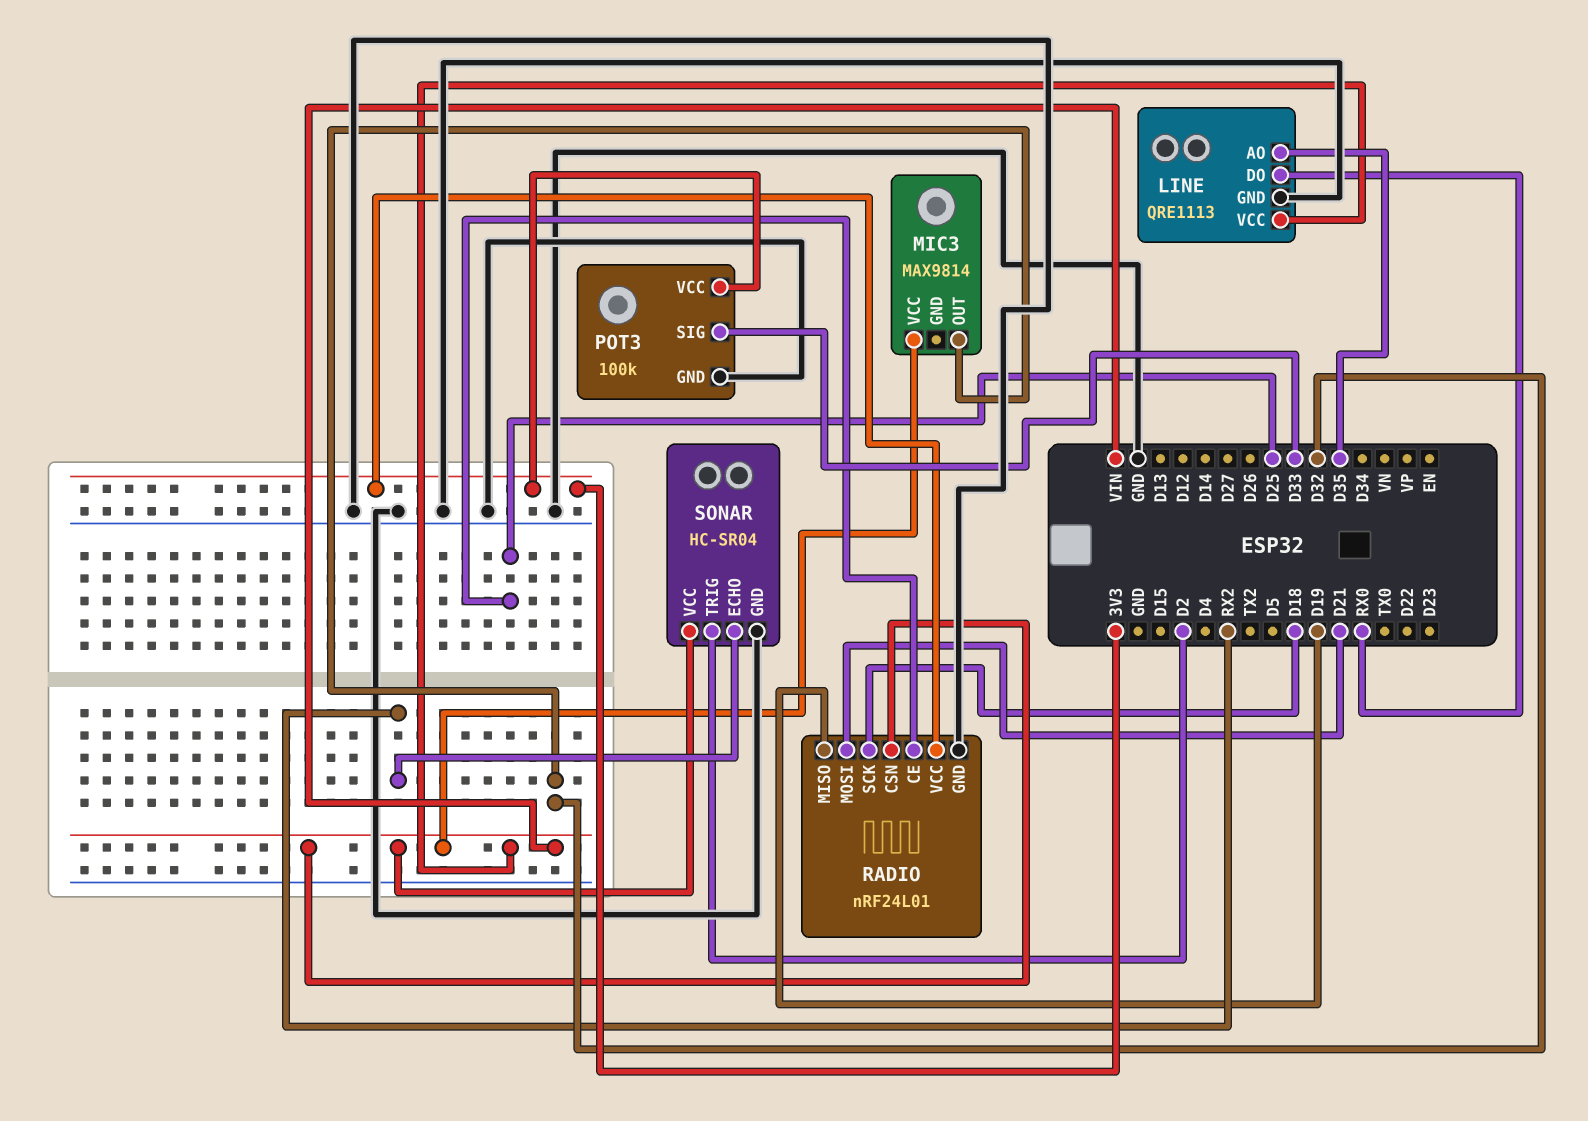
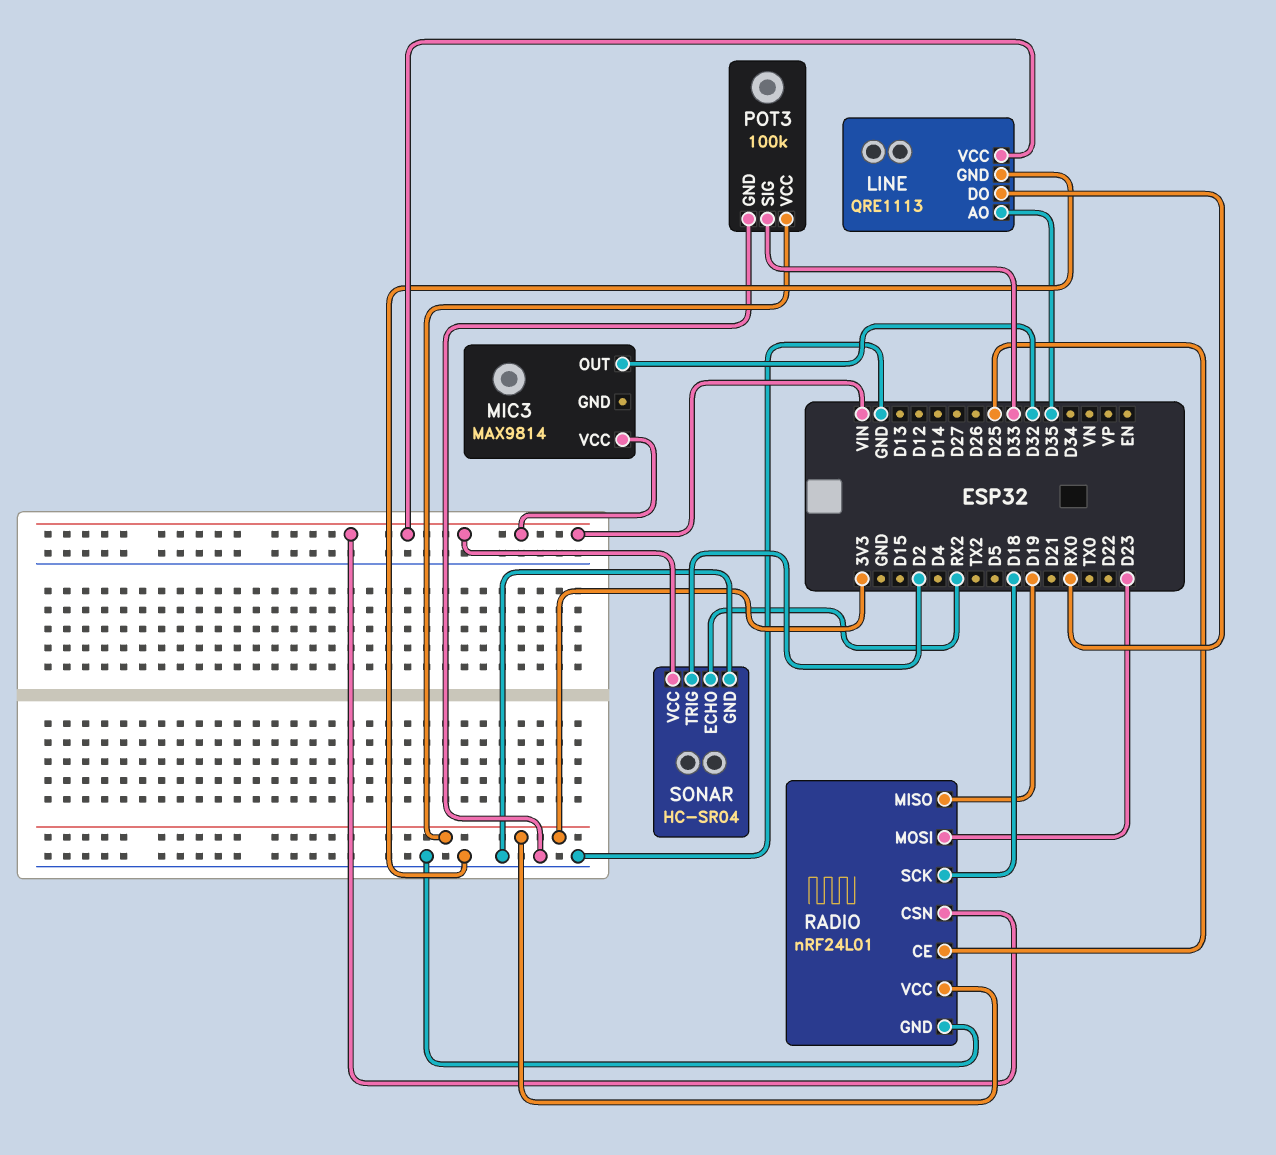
RADIO pin MOSI: D21 -> D23

